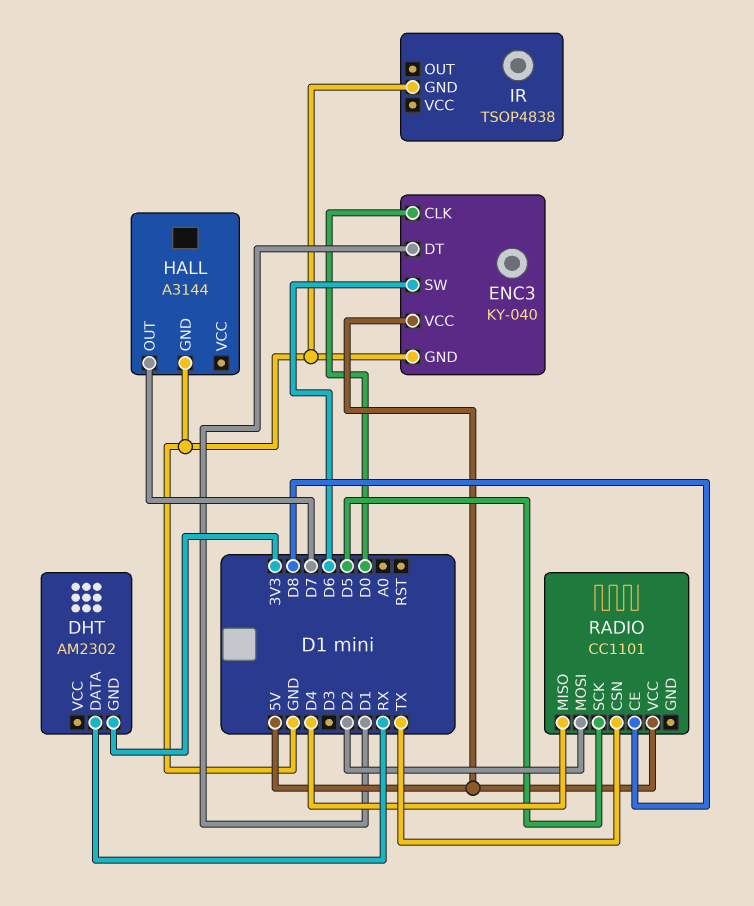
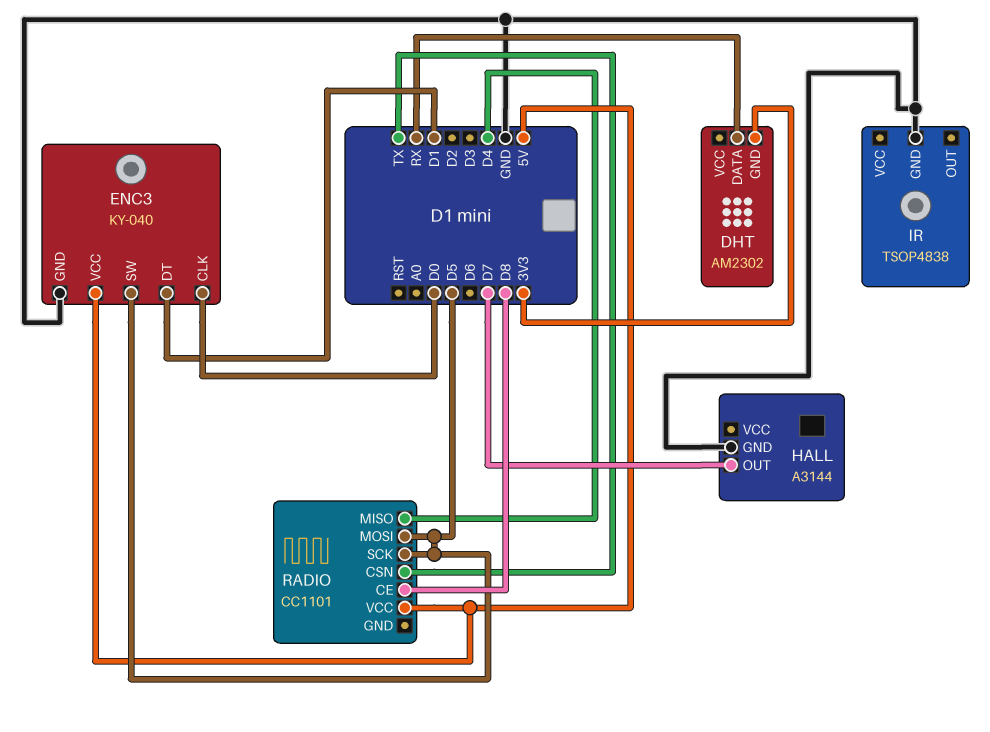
ENC3 pin SW: D6 -> D5
RADIO pin MOSI: D2 -> D5

